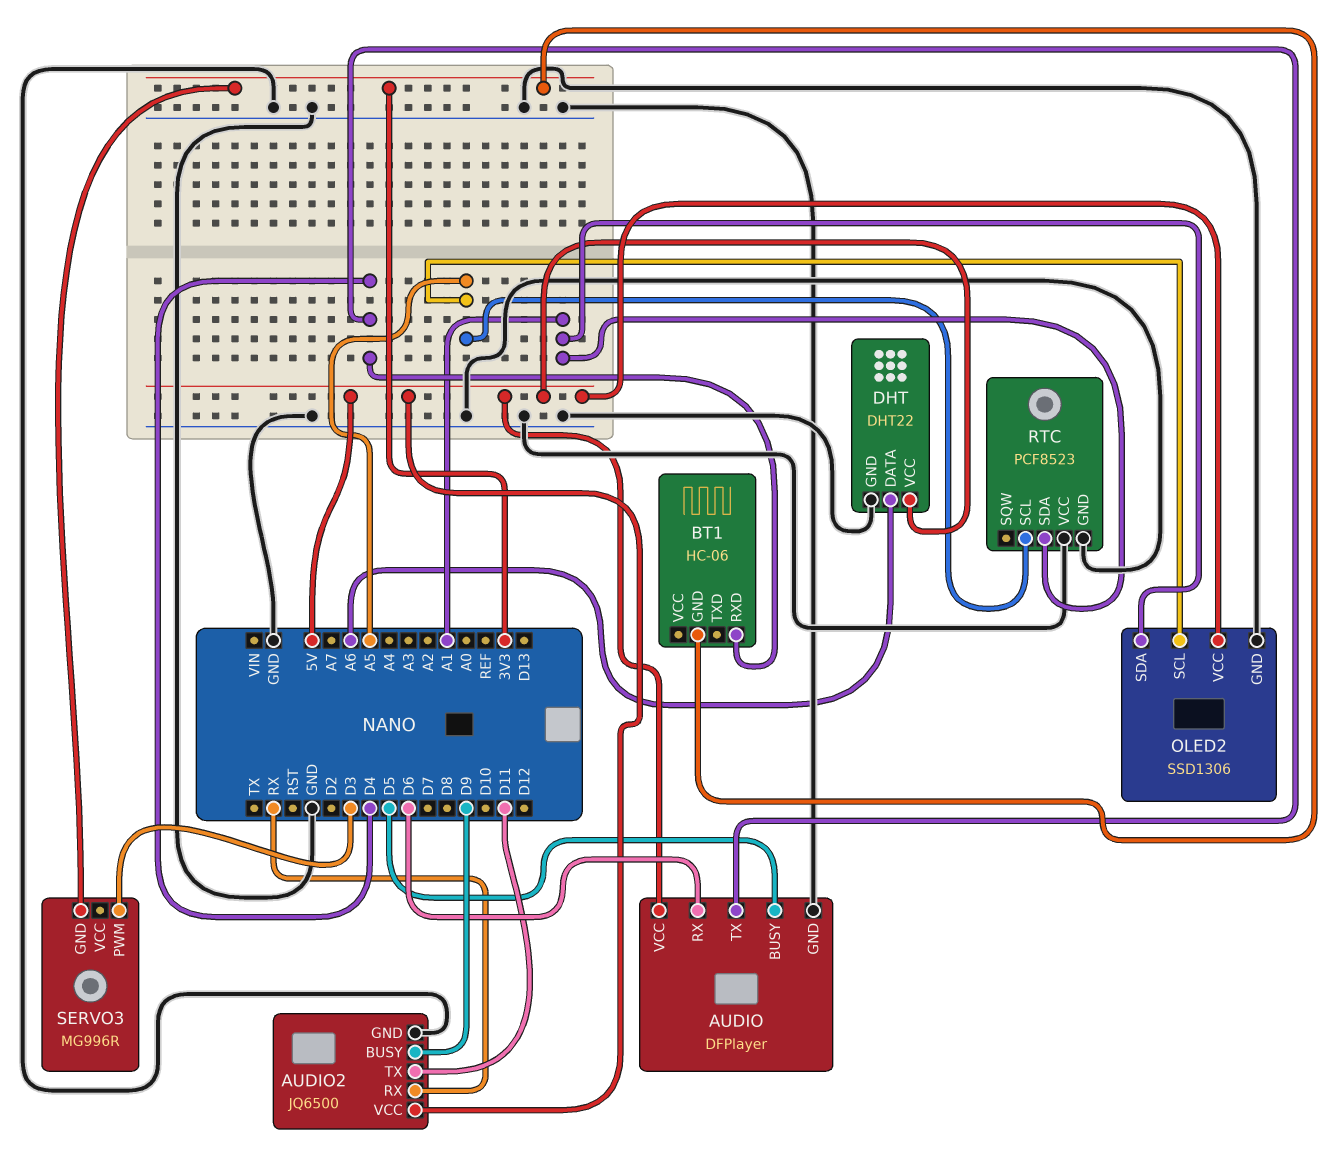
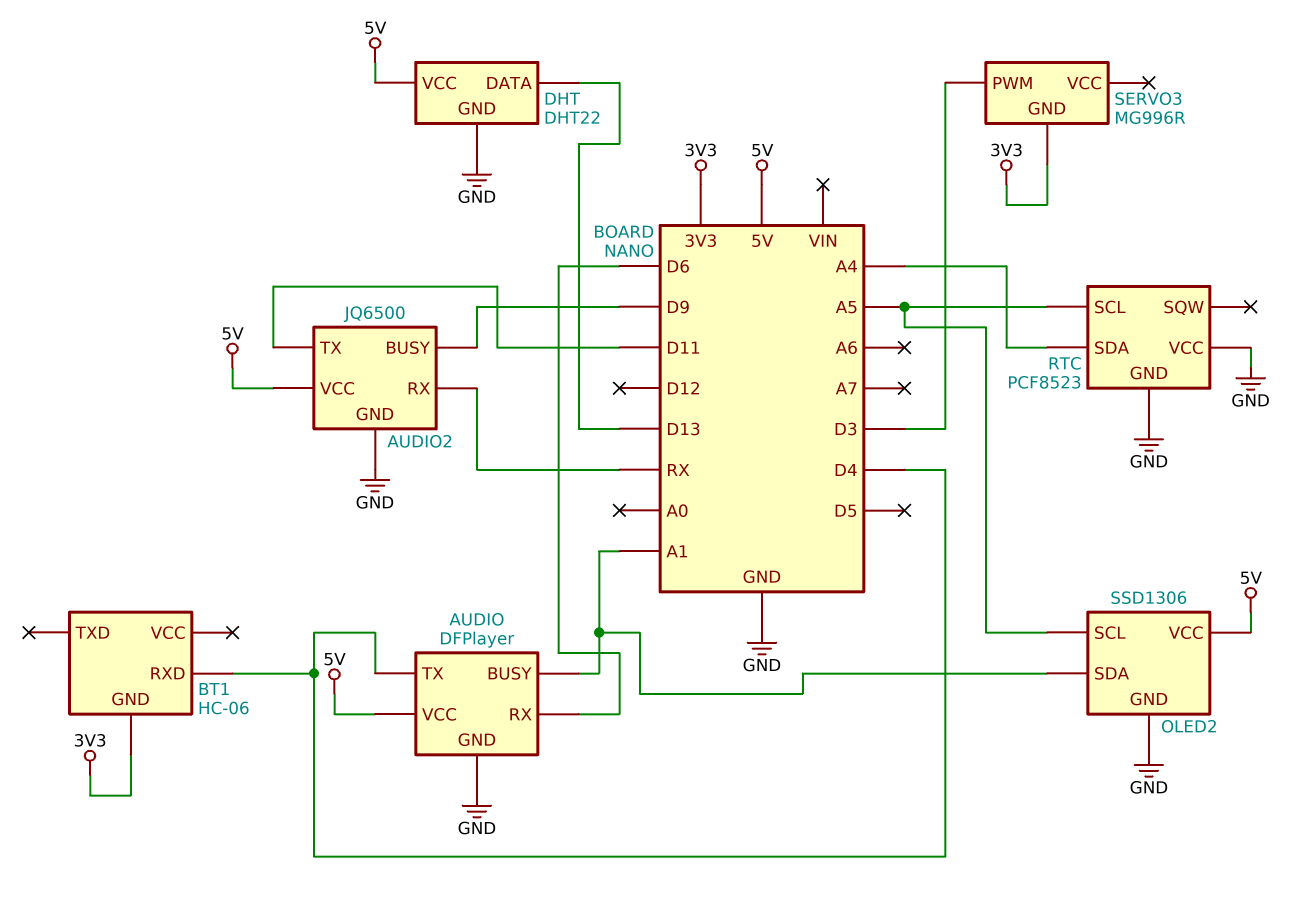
AUDIO pin BUSY: D5 -> A1
DHT pin DATA: A6 -> D13
RTC pin SDA: A1 -> A4

